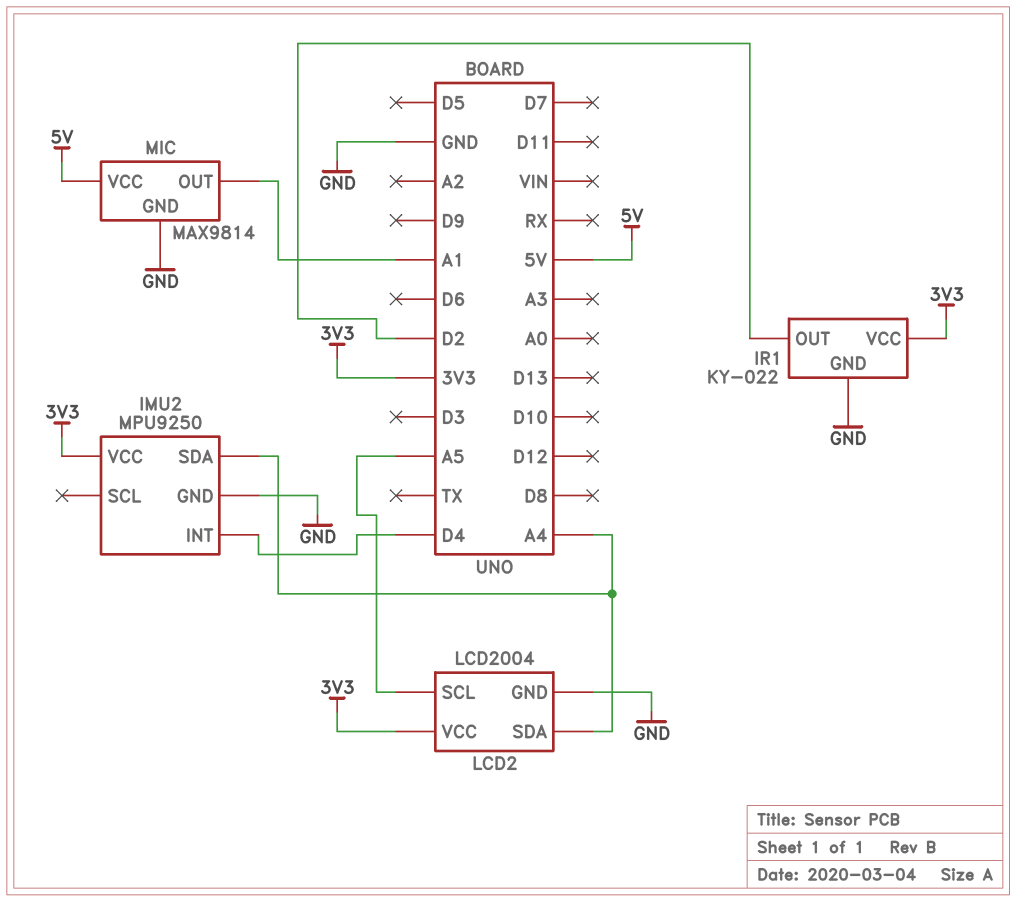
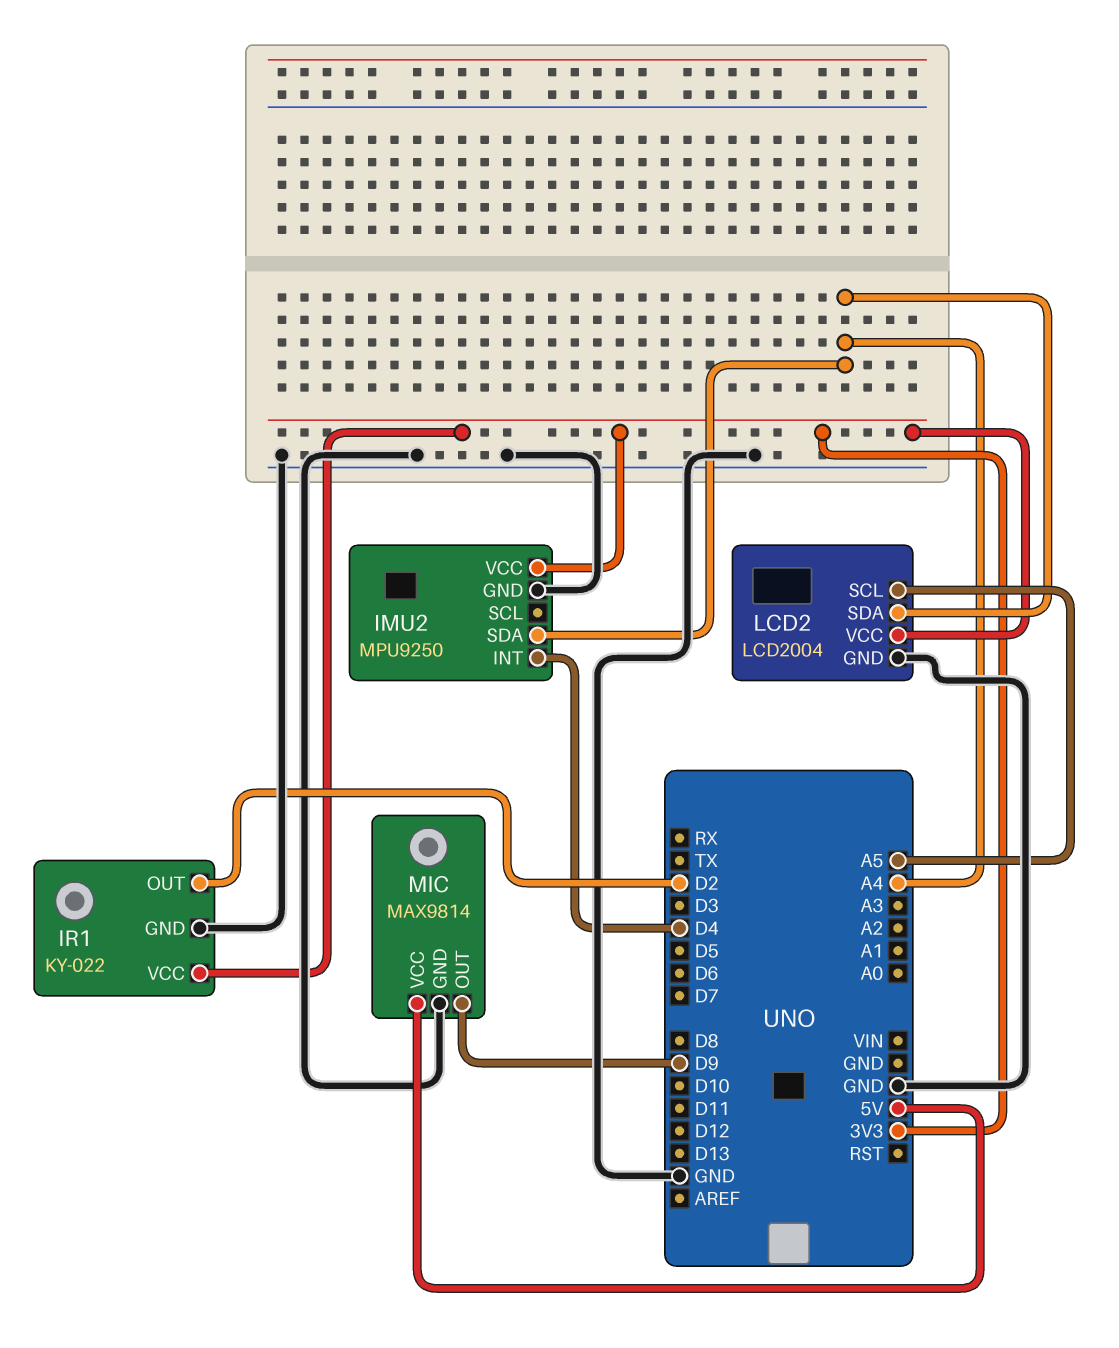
MIC pin OUT: A1 -> D9

